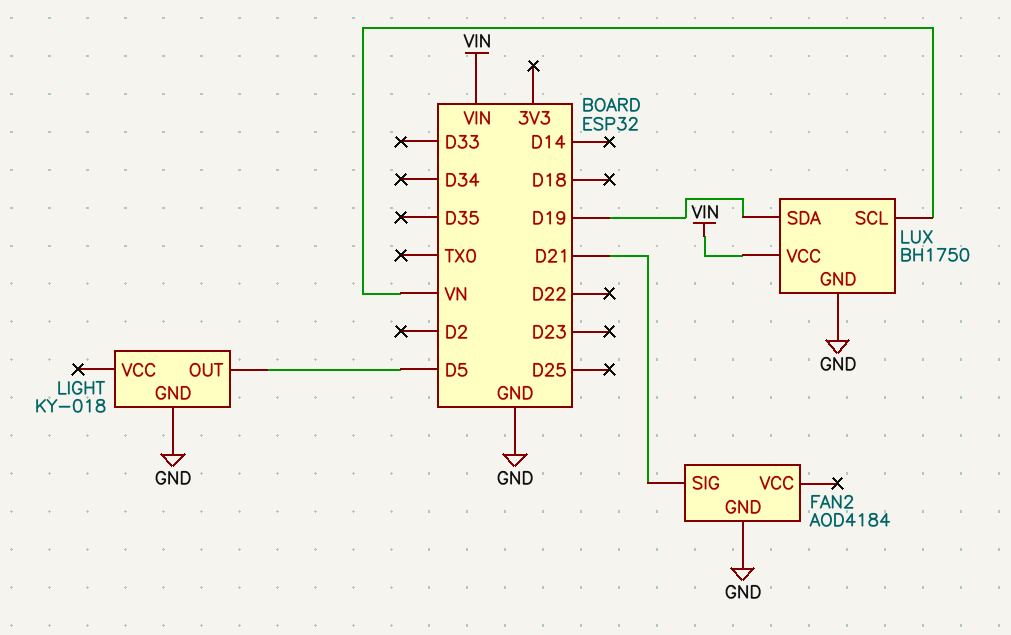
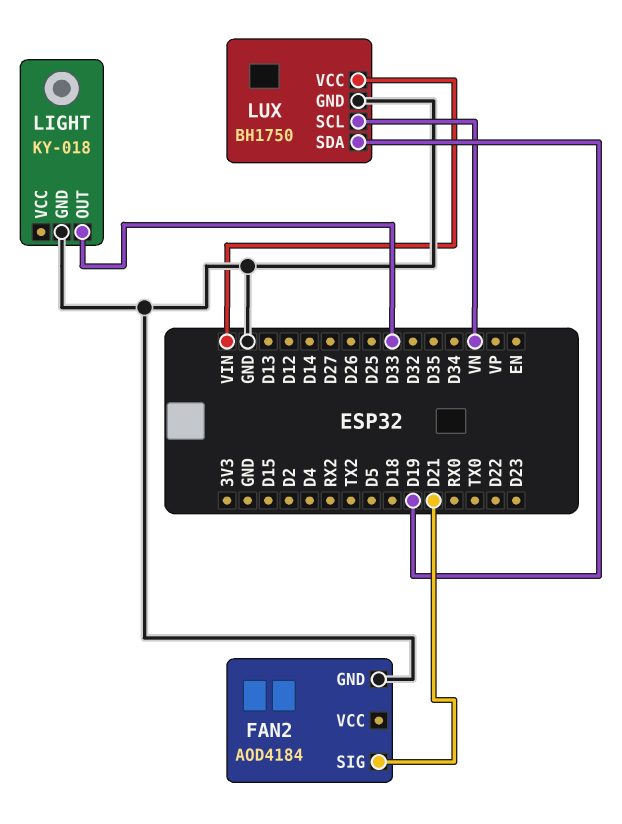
LIGHT pin OUT: D5 -> D33

